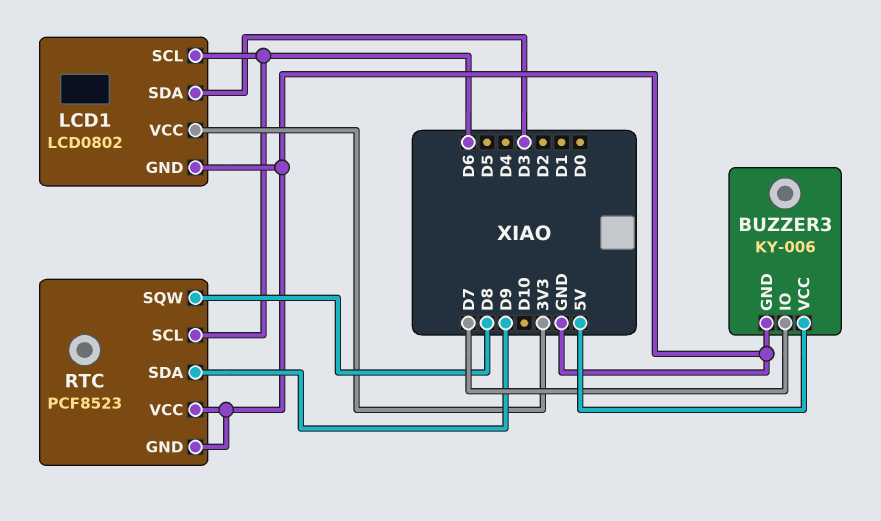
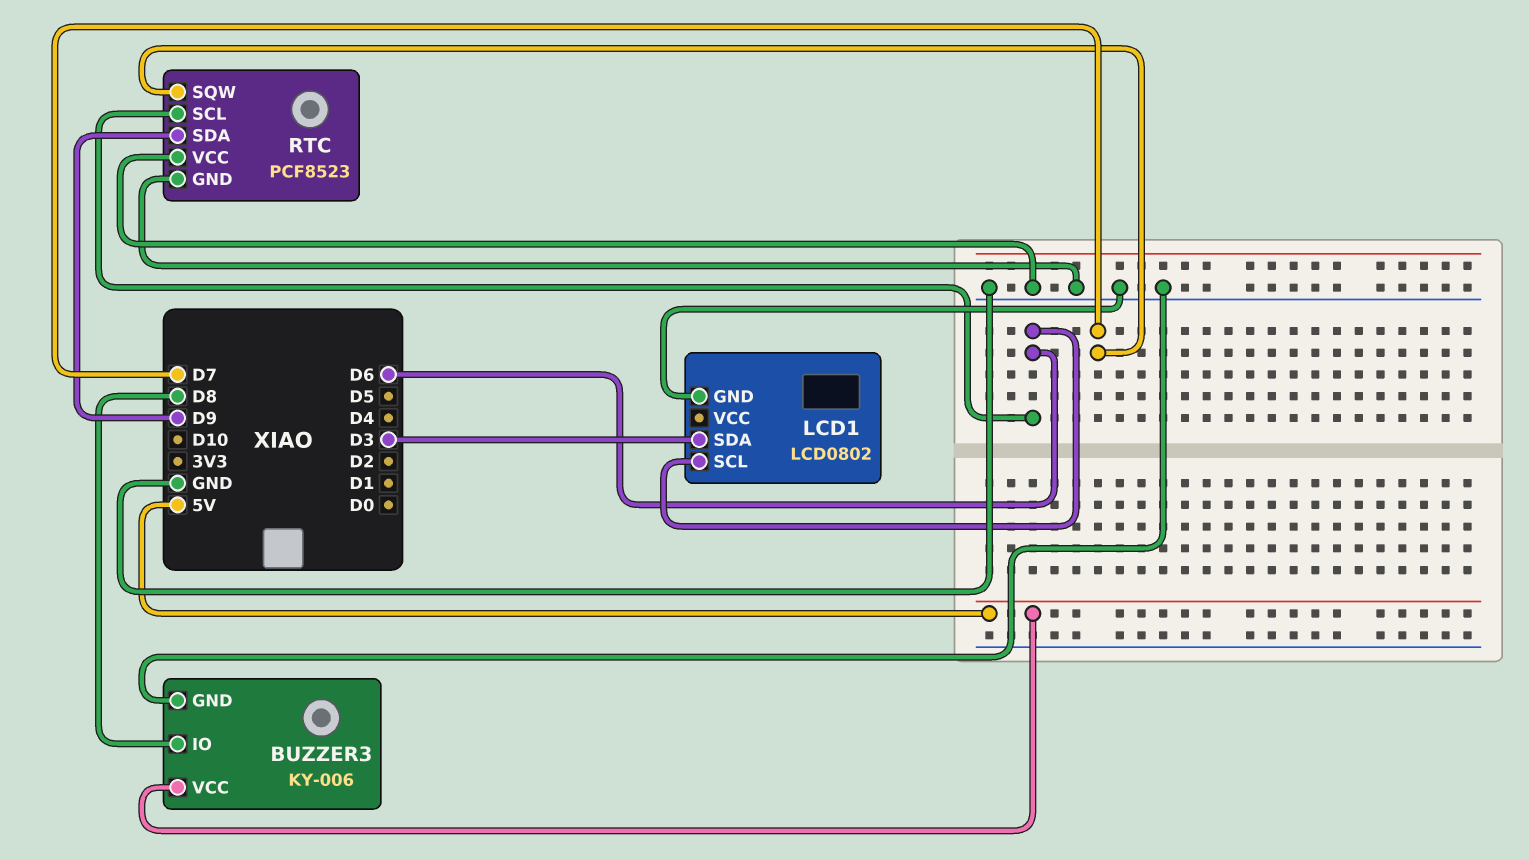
BUZZER3 pin IO: D7 -> D8
LCD1 pin VCC: 3V3 -> none
RTC pin SQW: D8 -> D7

